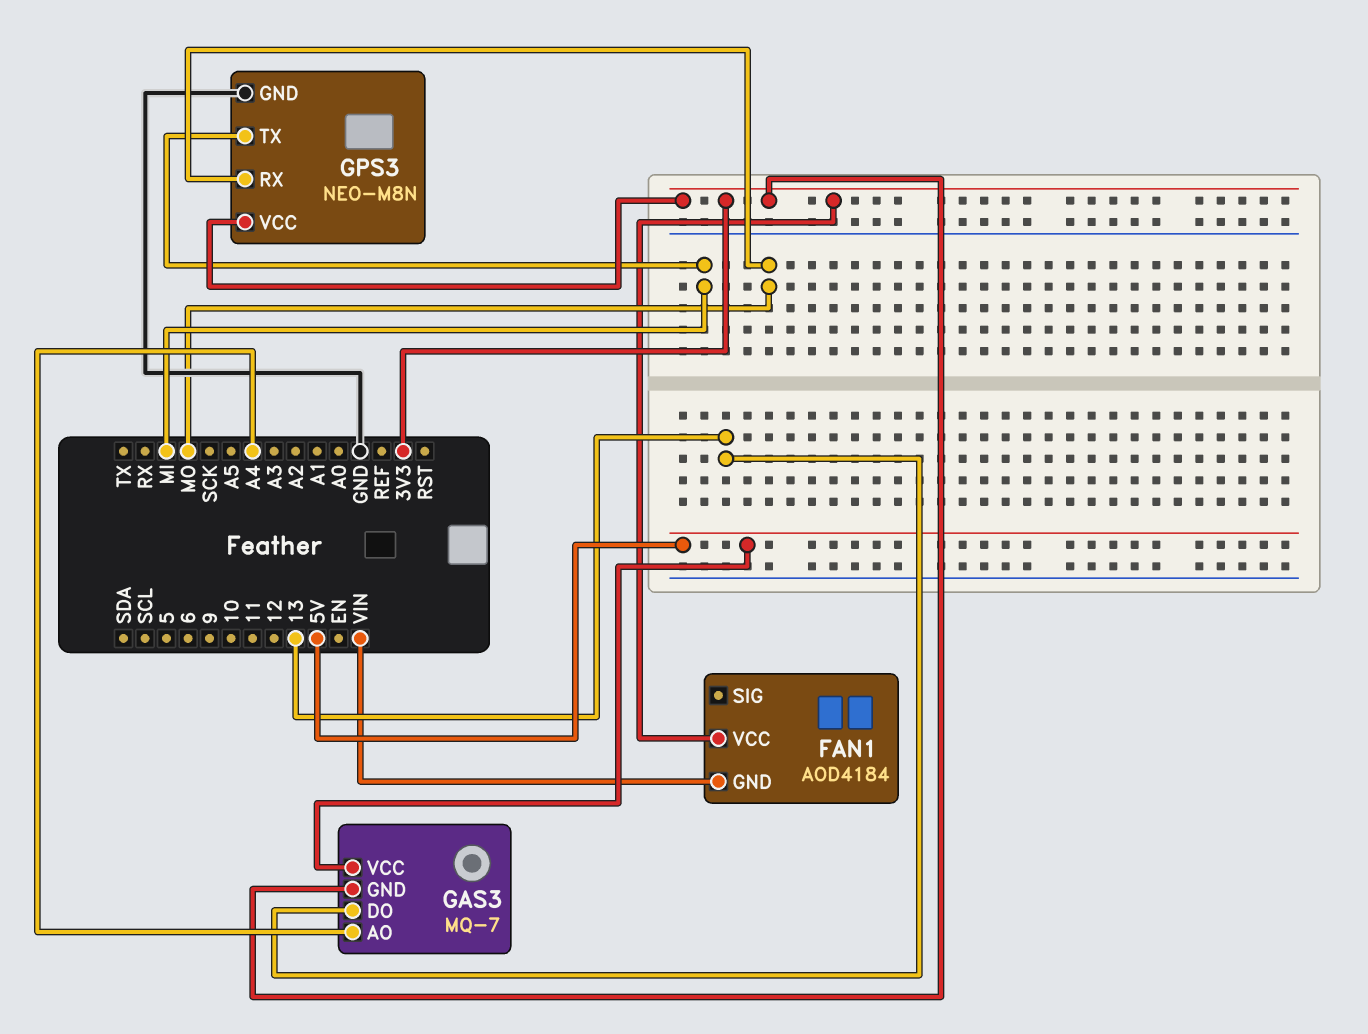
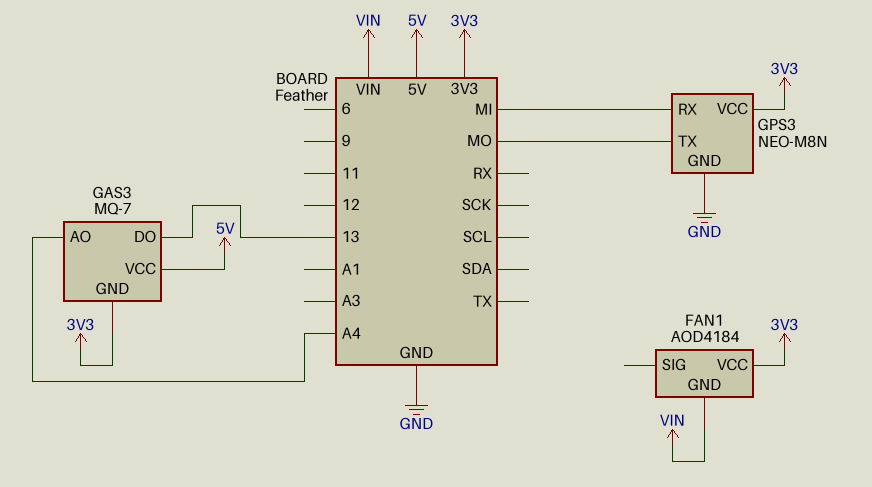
GPS3 pin RX: MO -> MI
GPS3 pin TX: MI -> MO

